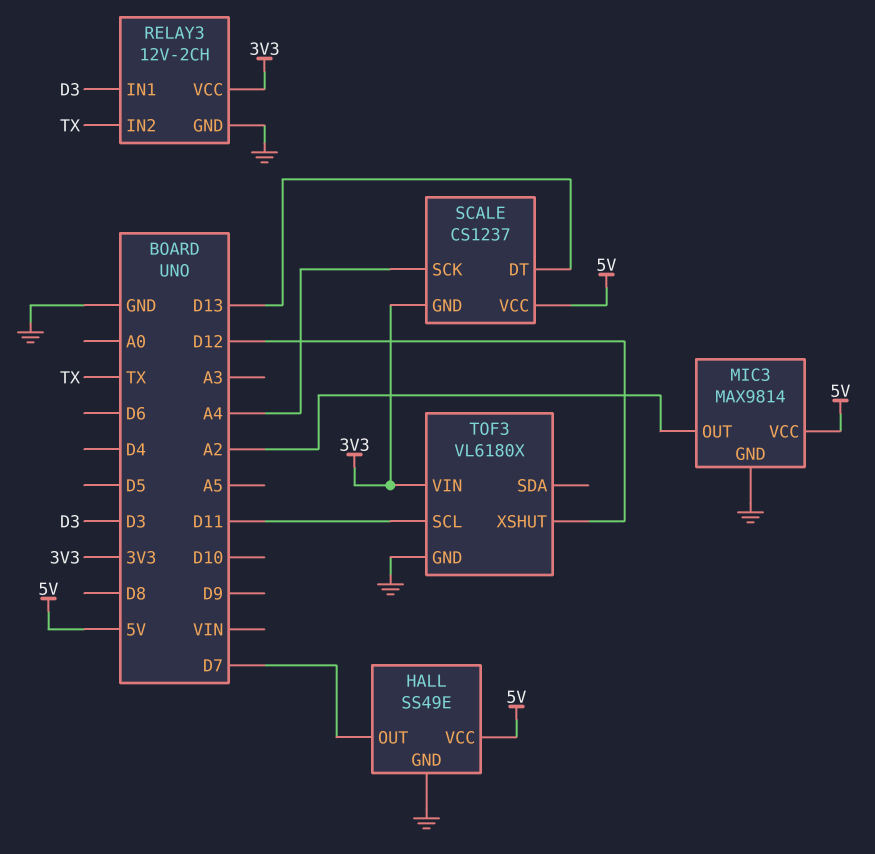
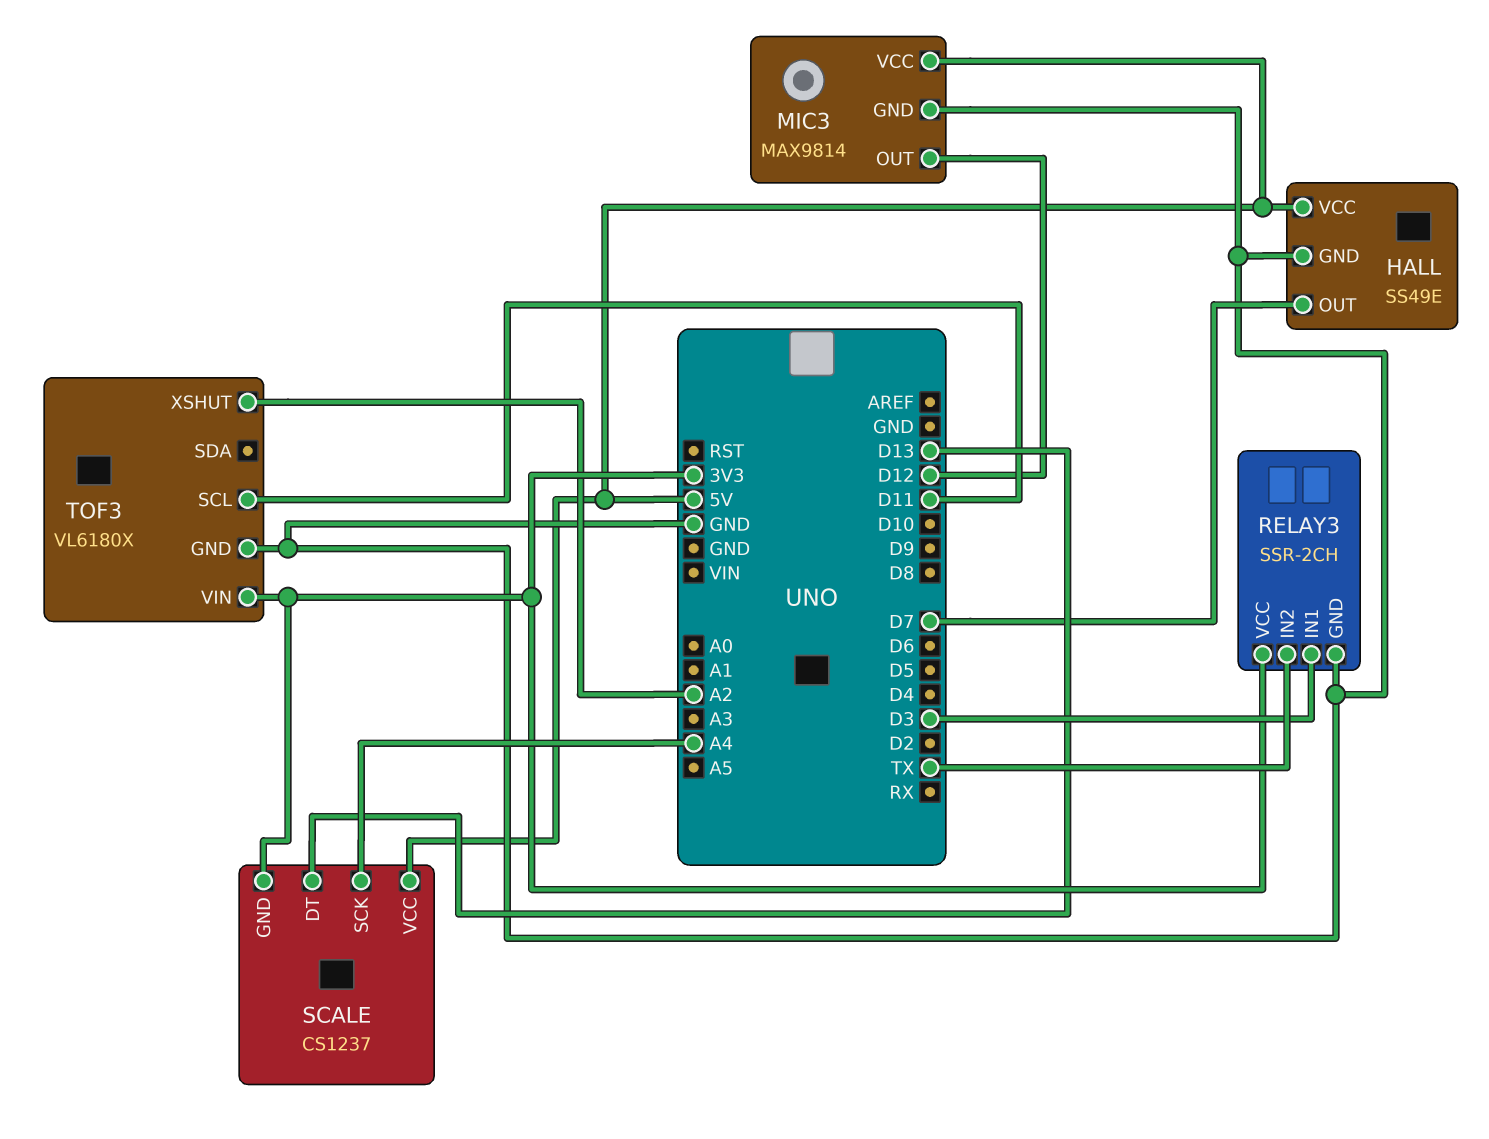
MIC3 pin OUT: A2 -> D12
RELAY3: 12V-2CH -> SSR-2CH
TOF3 pin XSHUT: D12 -> A2

